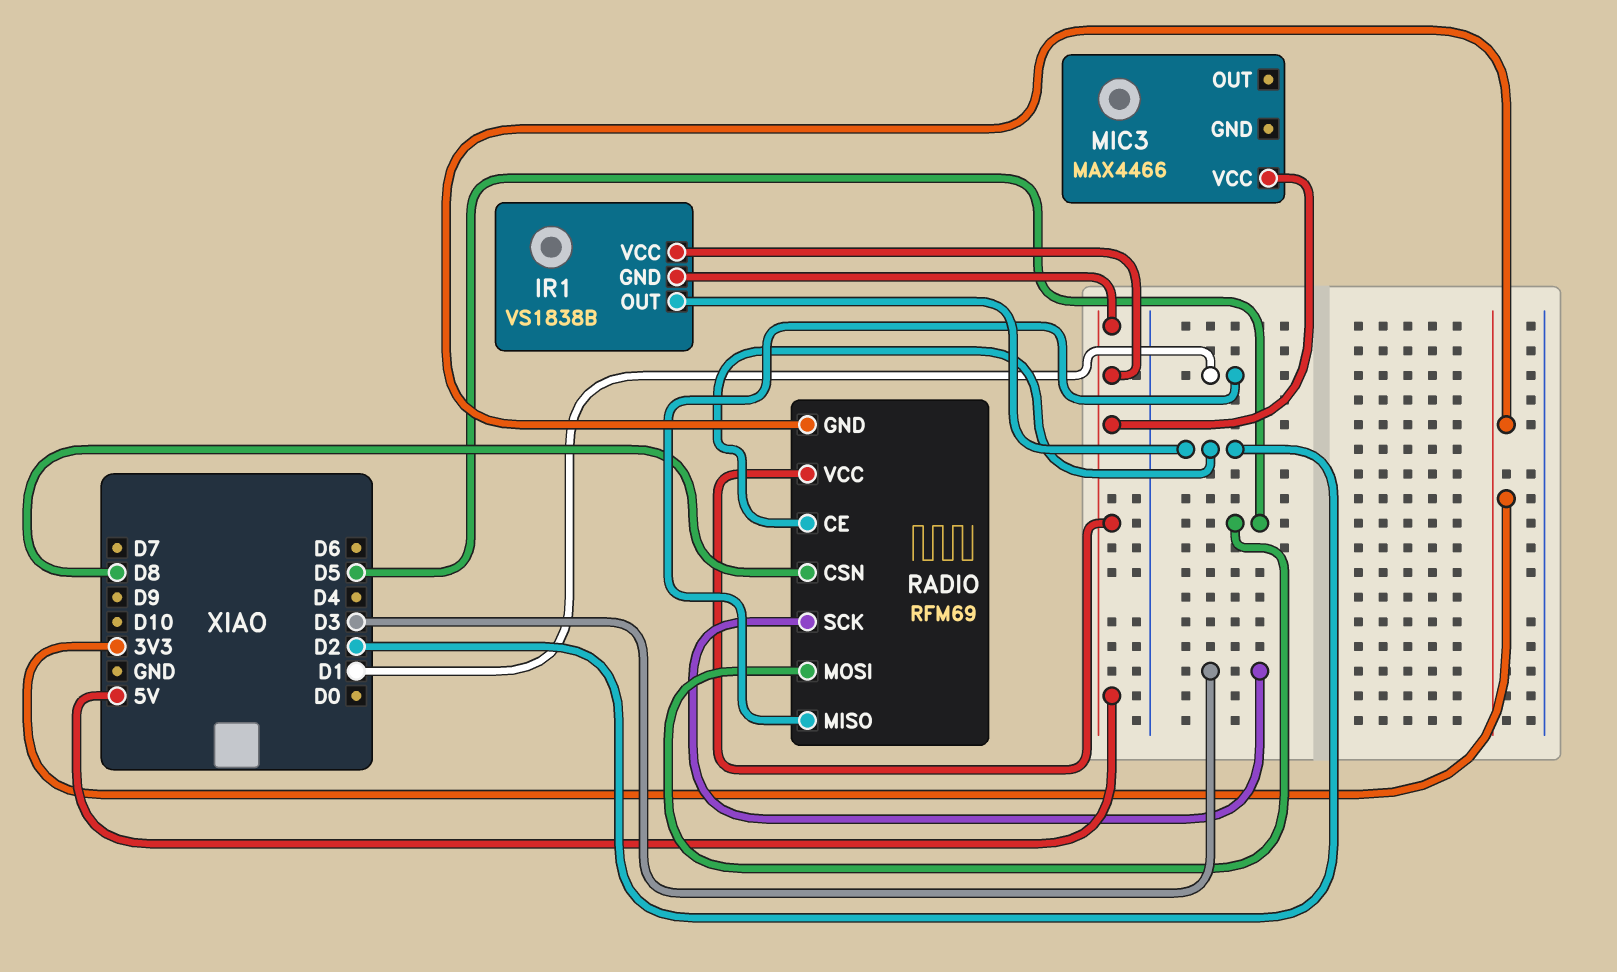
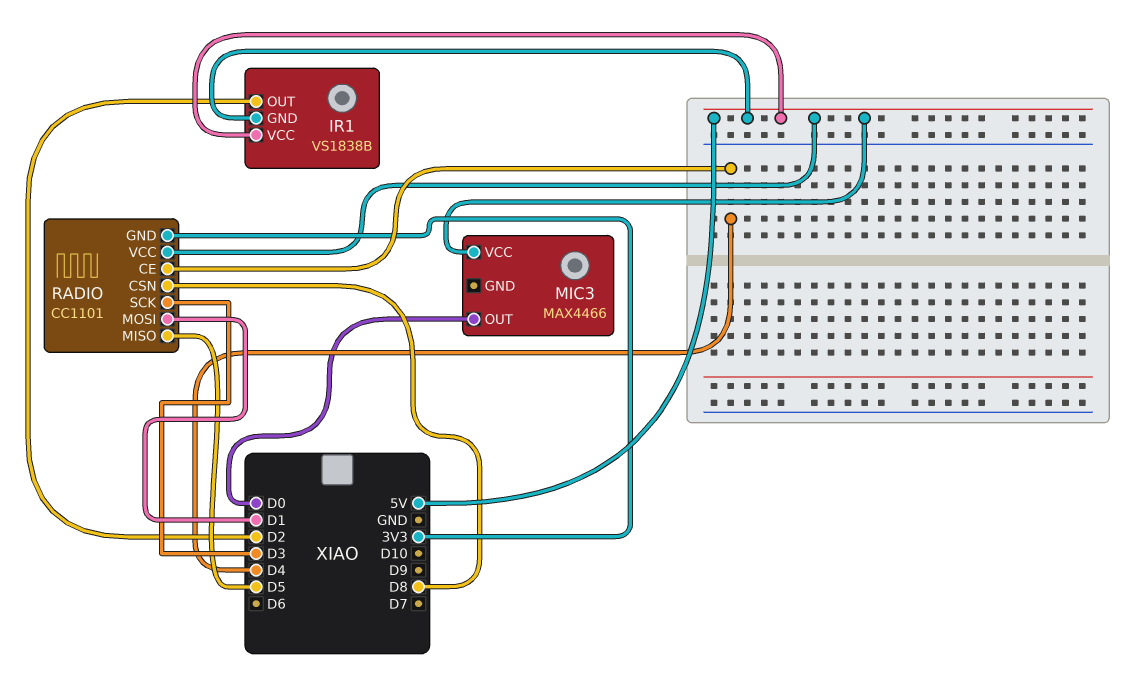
MIC3 pin OUT: none -> D0
RADIO: RFM69 -> CC1101
RADIO pin CE: D2 -> D4
RADIO pin MISO: D1 -> D5
RADIO pin MOSI: D5 -> D1

